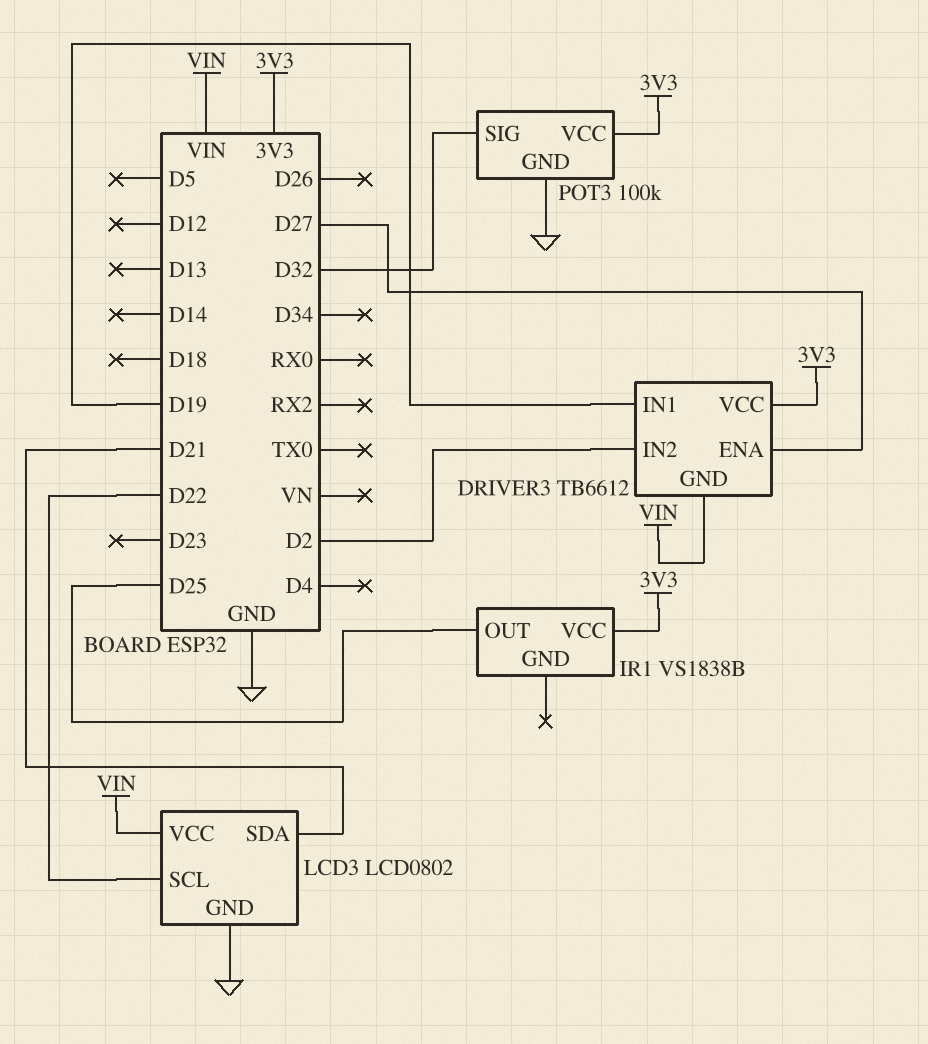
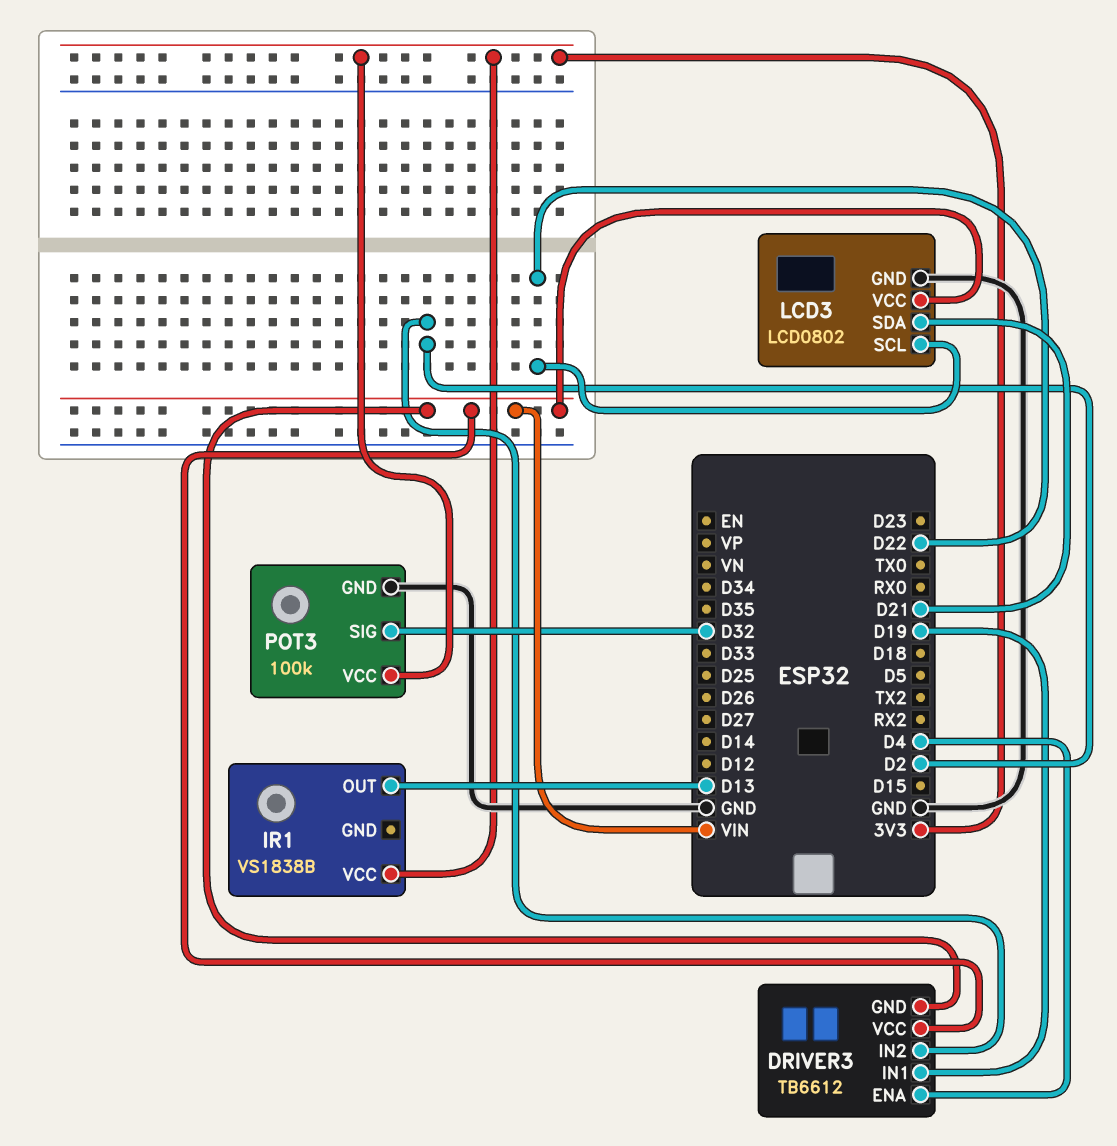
DRIVER3 pin ENA: D27 -> D4
DRIVER3 pin VCC: 3V3 -> VIN
IR1 pin OUT: D25 -> D13

